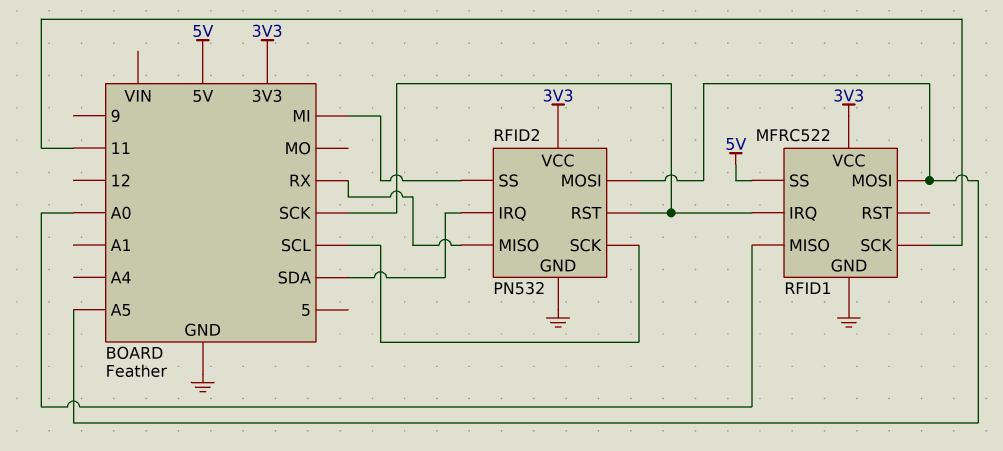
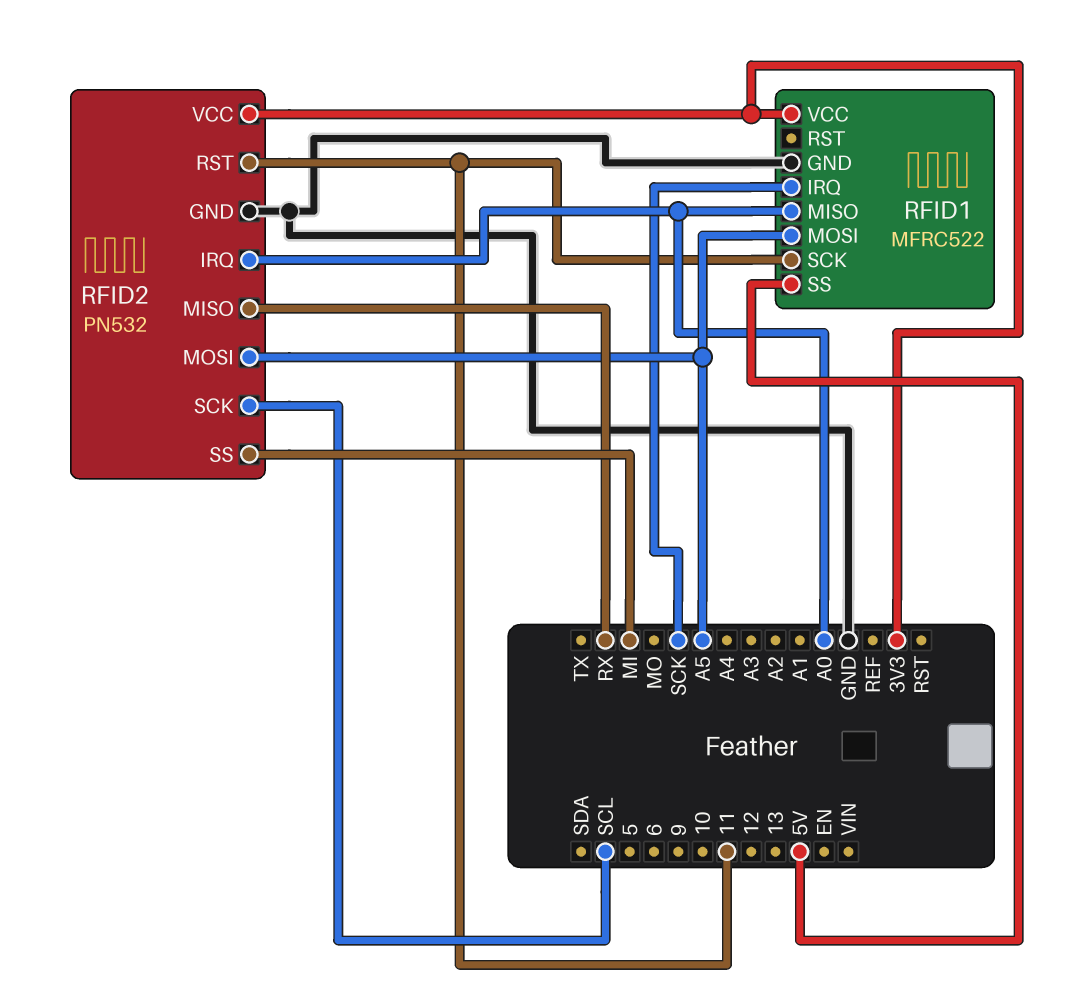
RFID2 pin IRQ: SDA -> A0
RFID2 pin RST: SCK -> 11

